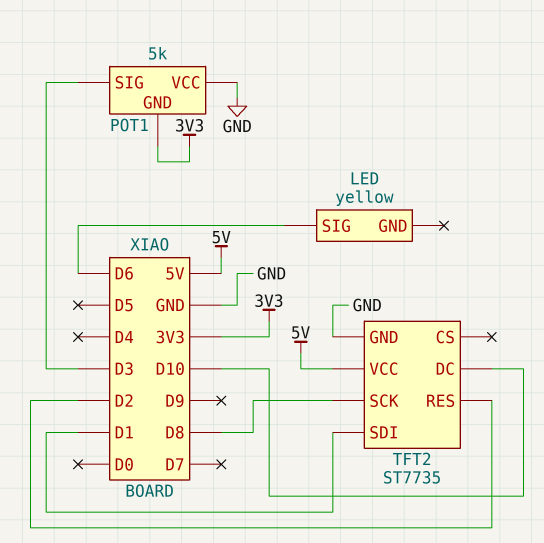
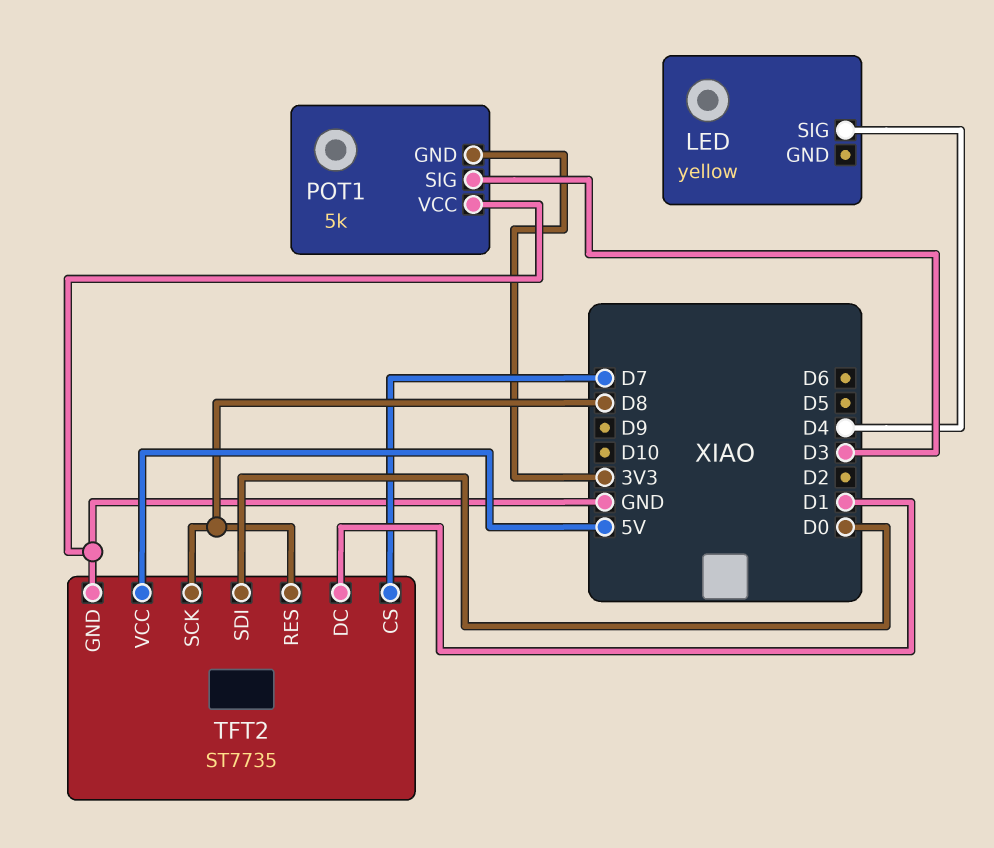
LED pin SIG: D6 -> D4
TFT2 pin CS: none -> D7
TFT2 pin DC: D10 -> D1
TFT2 pin RES: D2 -> D8
TFT2 pin SDI: D1 -> D0

